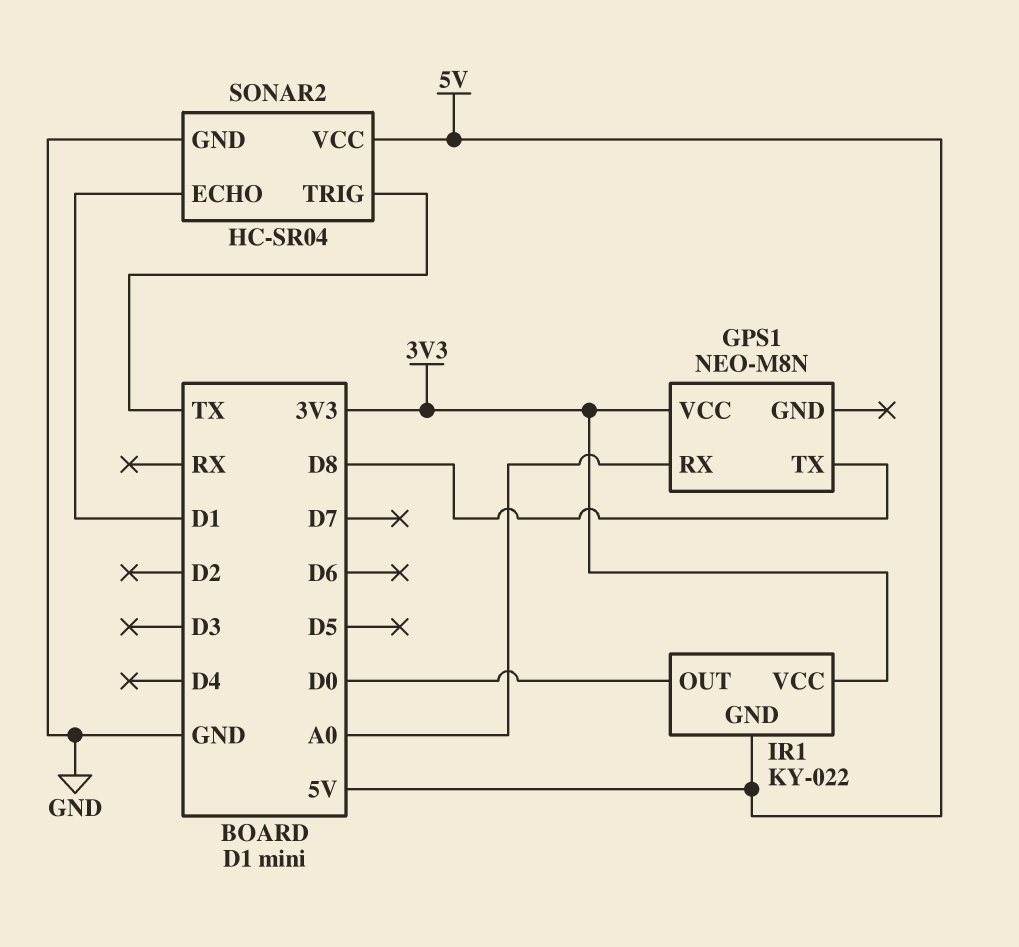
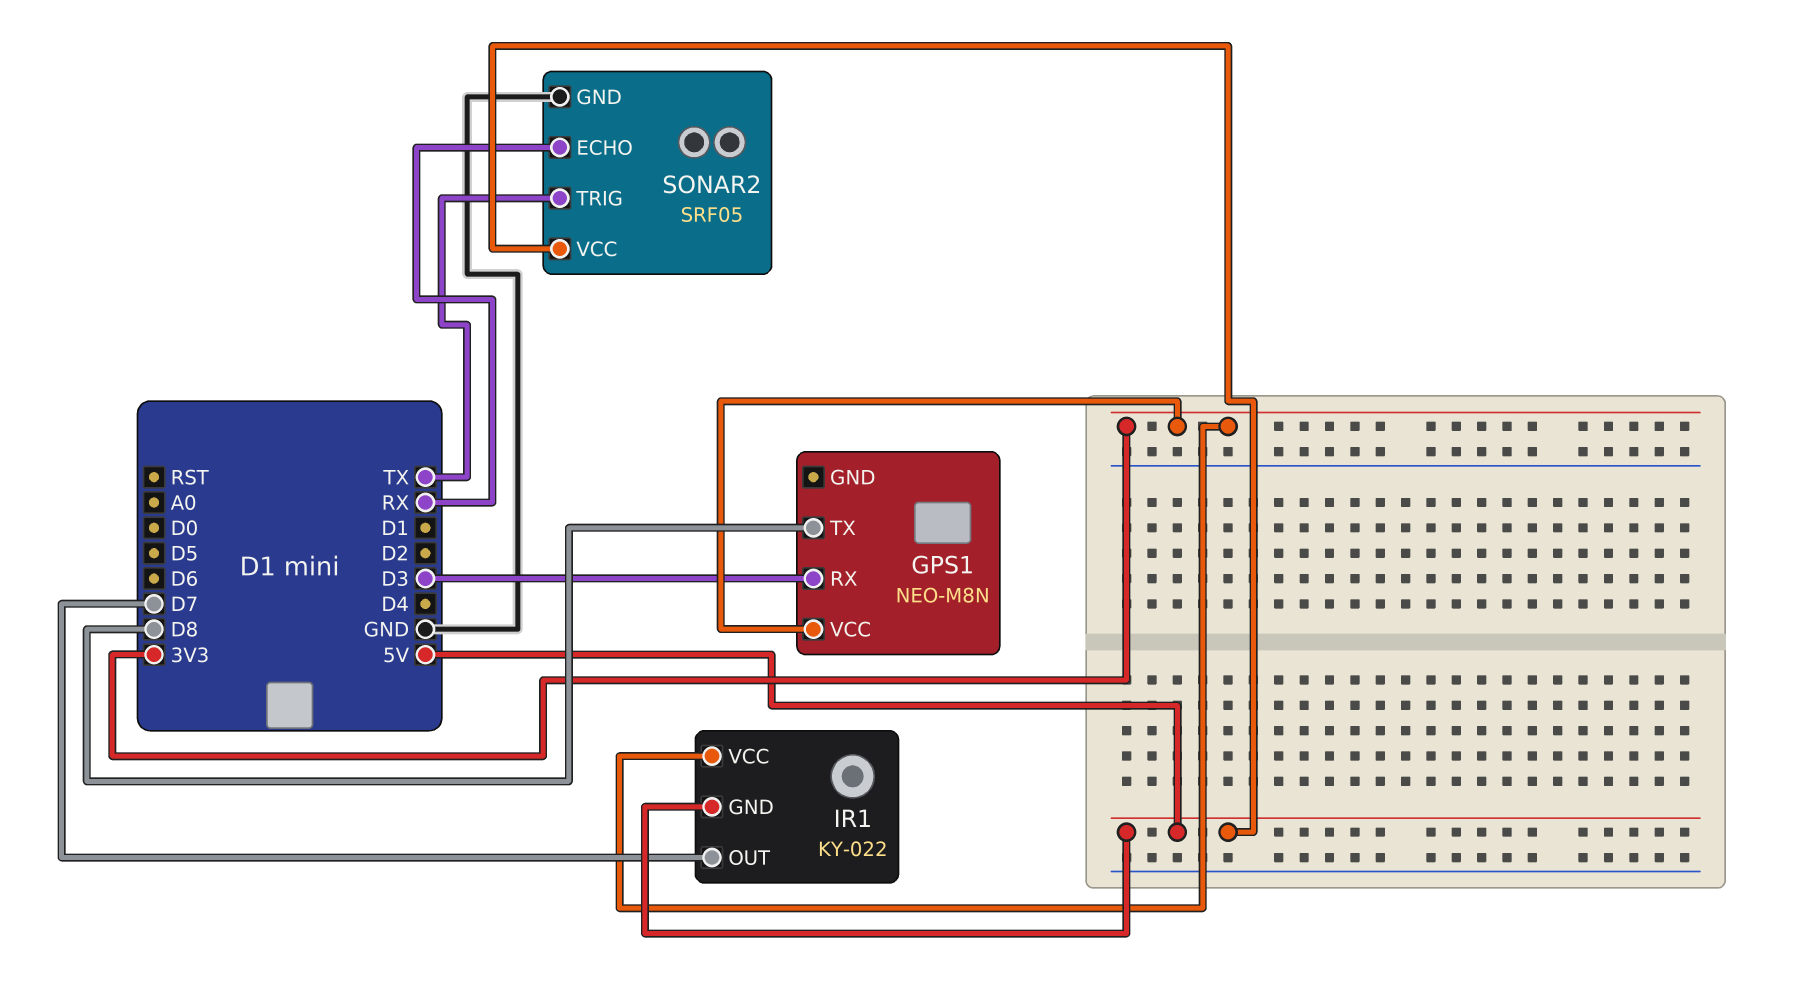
GPS1 pin RX: A0 -> D3
IR1 pin OUT: D0 -> D7
SONAR2: HC-SR04 -> SRF05
SONAR2 pin ECHO: D1 -> RX

